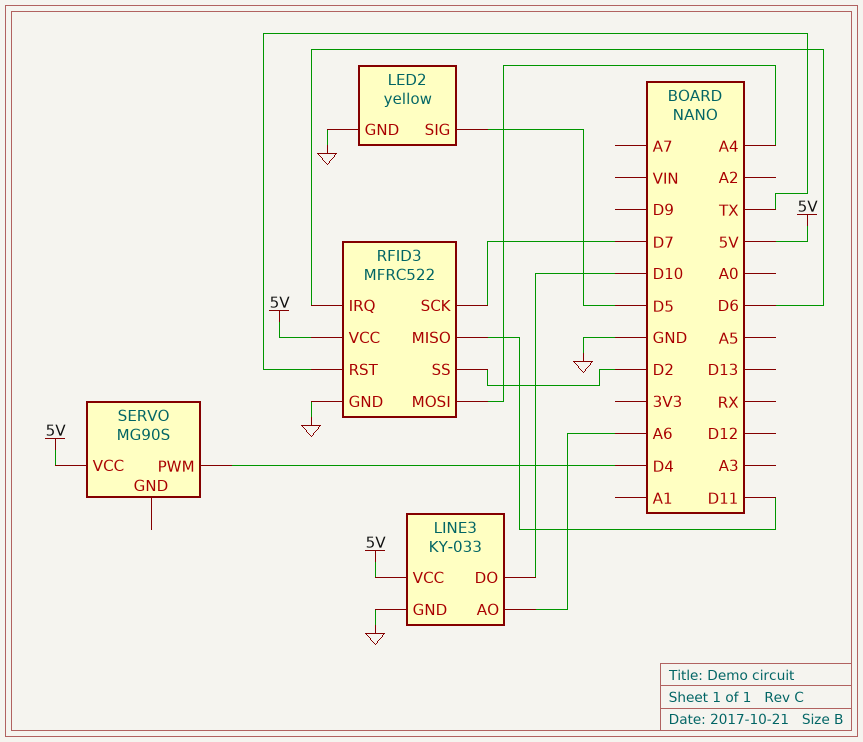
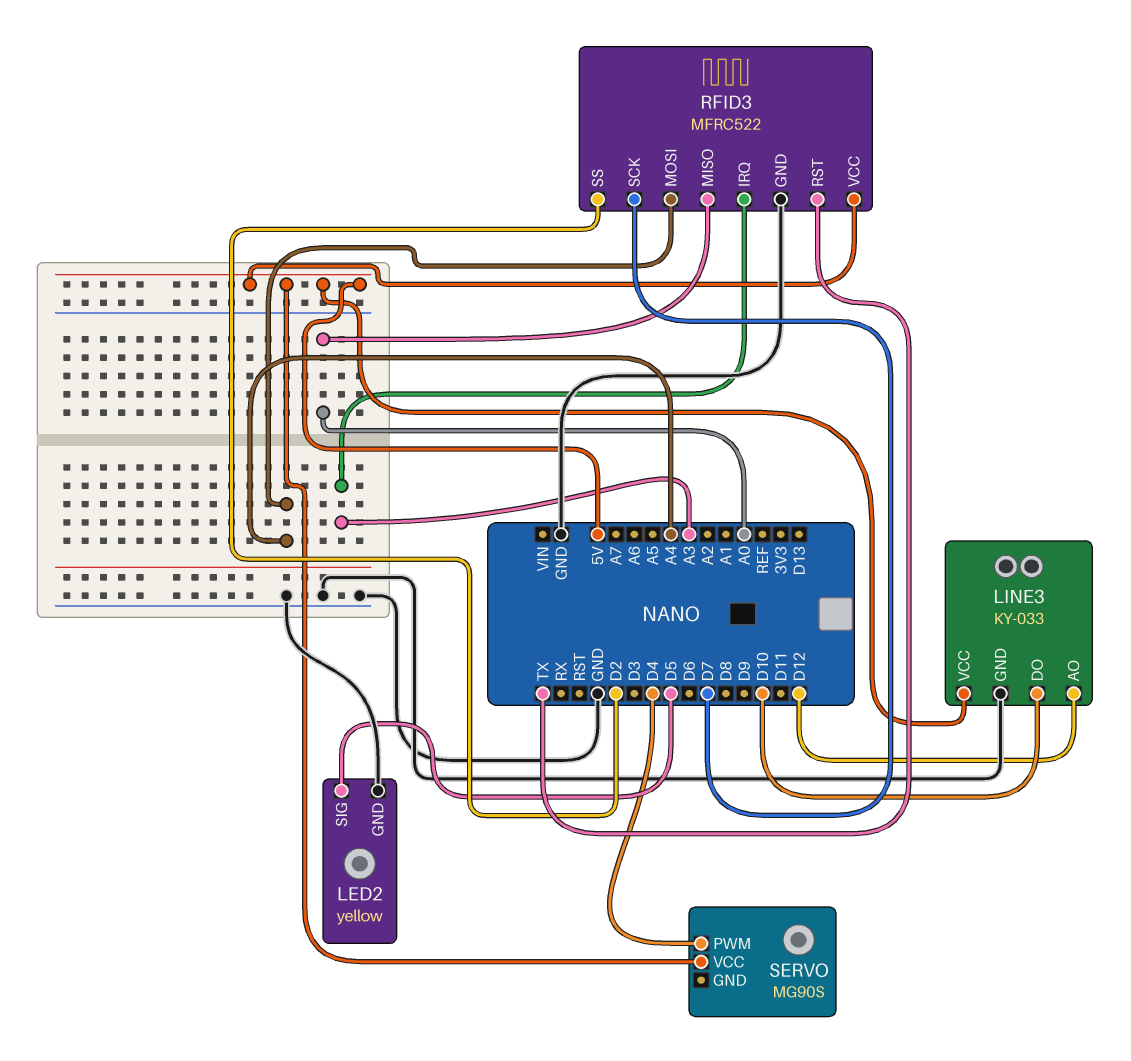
LINE3 pin AO: A6 -> D12
RFID3 pin IRQ: D6 -> A3
RFID3 pin MISO: D11 -> A0

